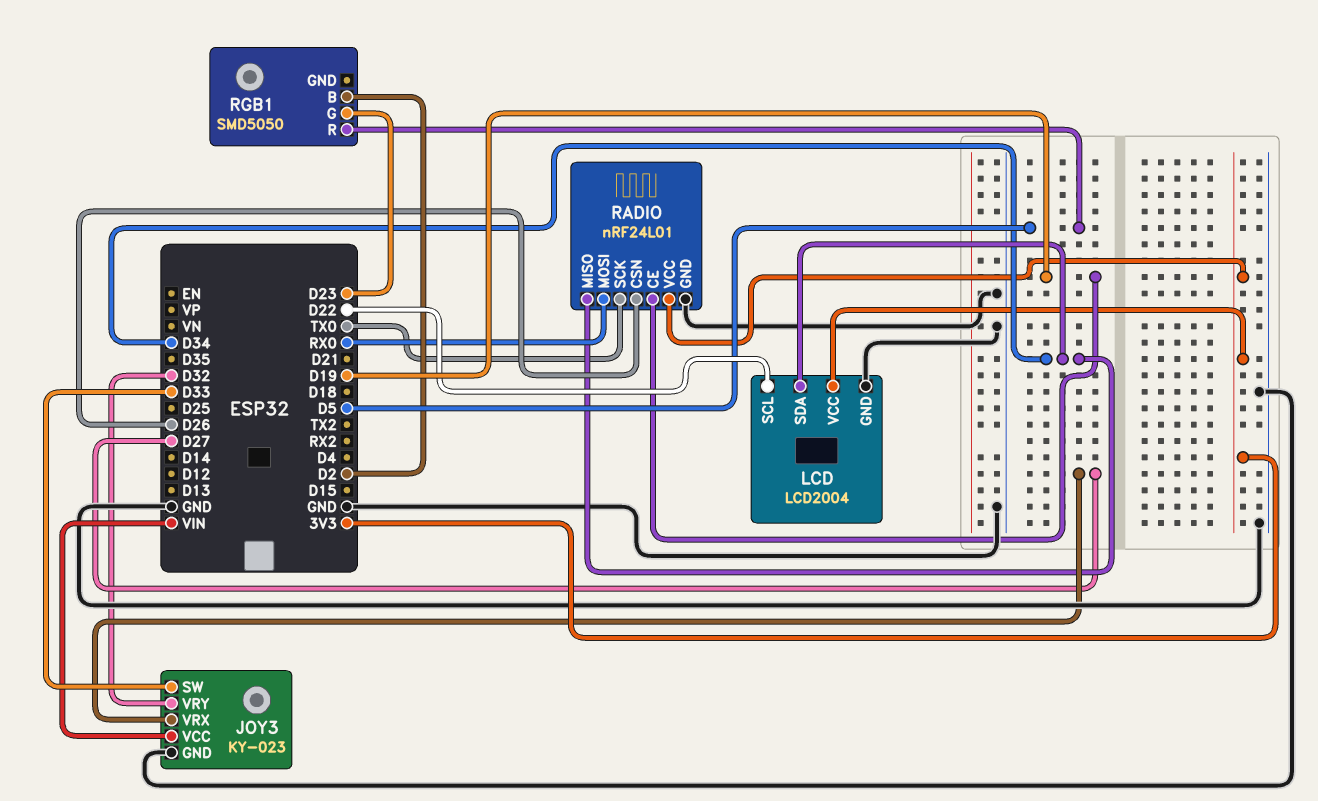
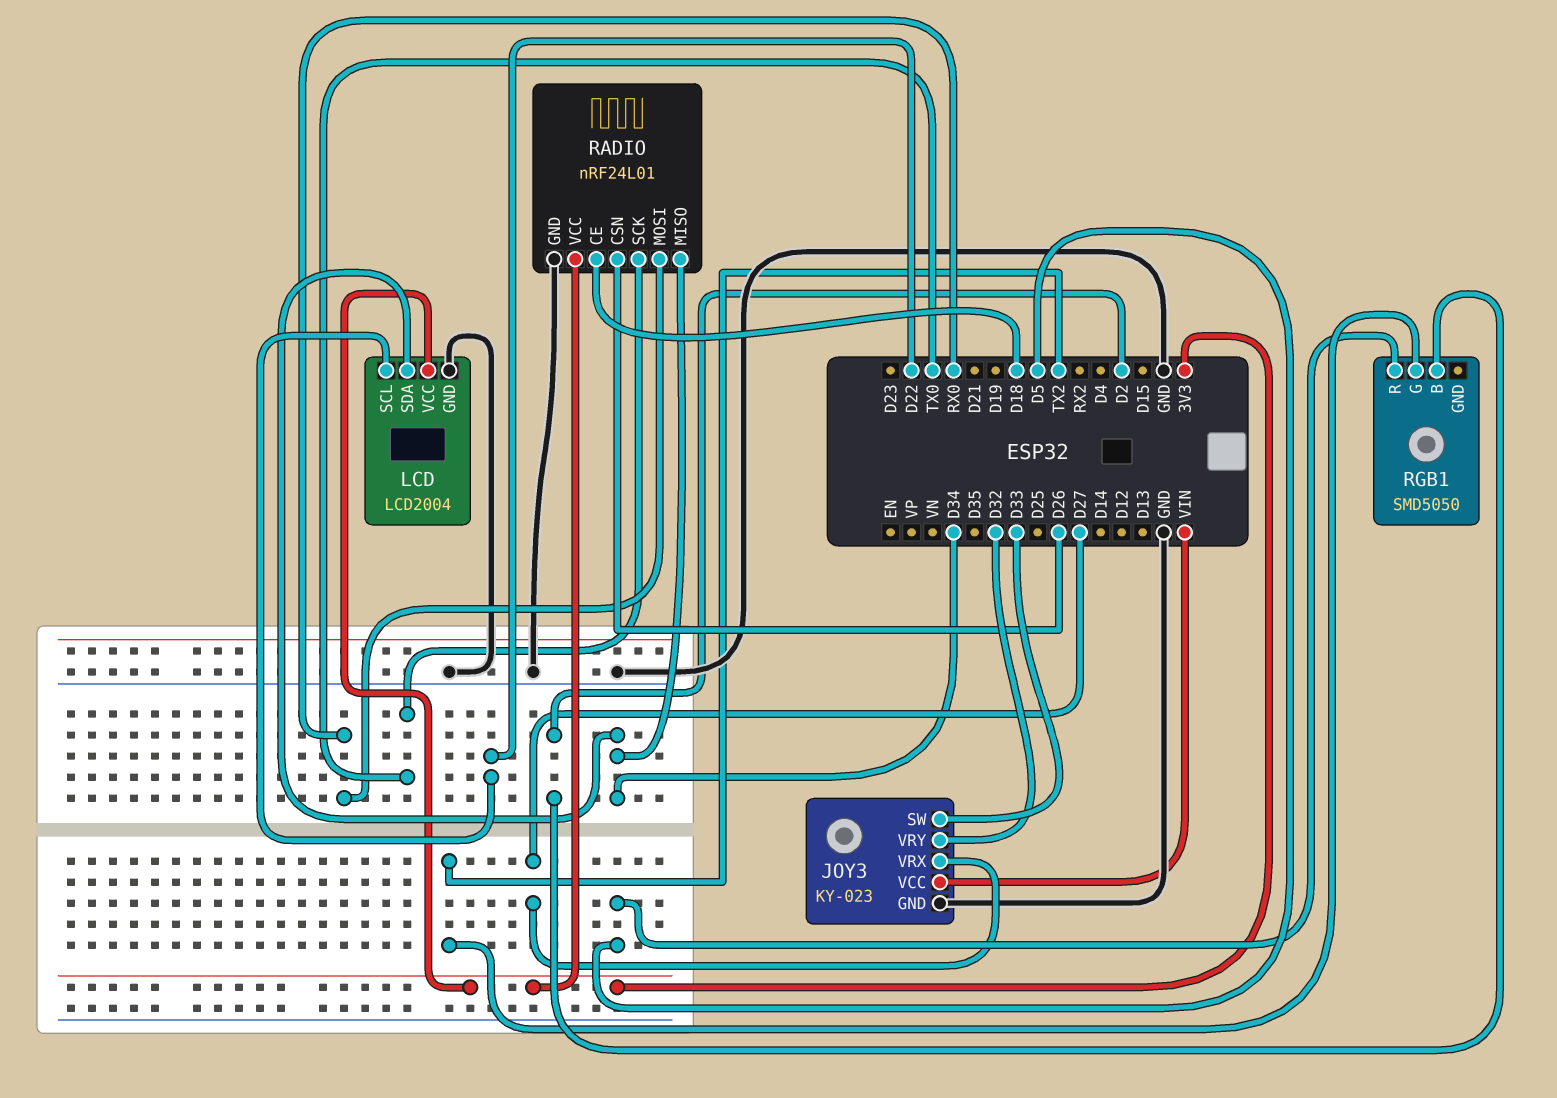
RADIO pin CE: D19 -> D18
RGB1 pin G: D23 -> TX2

